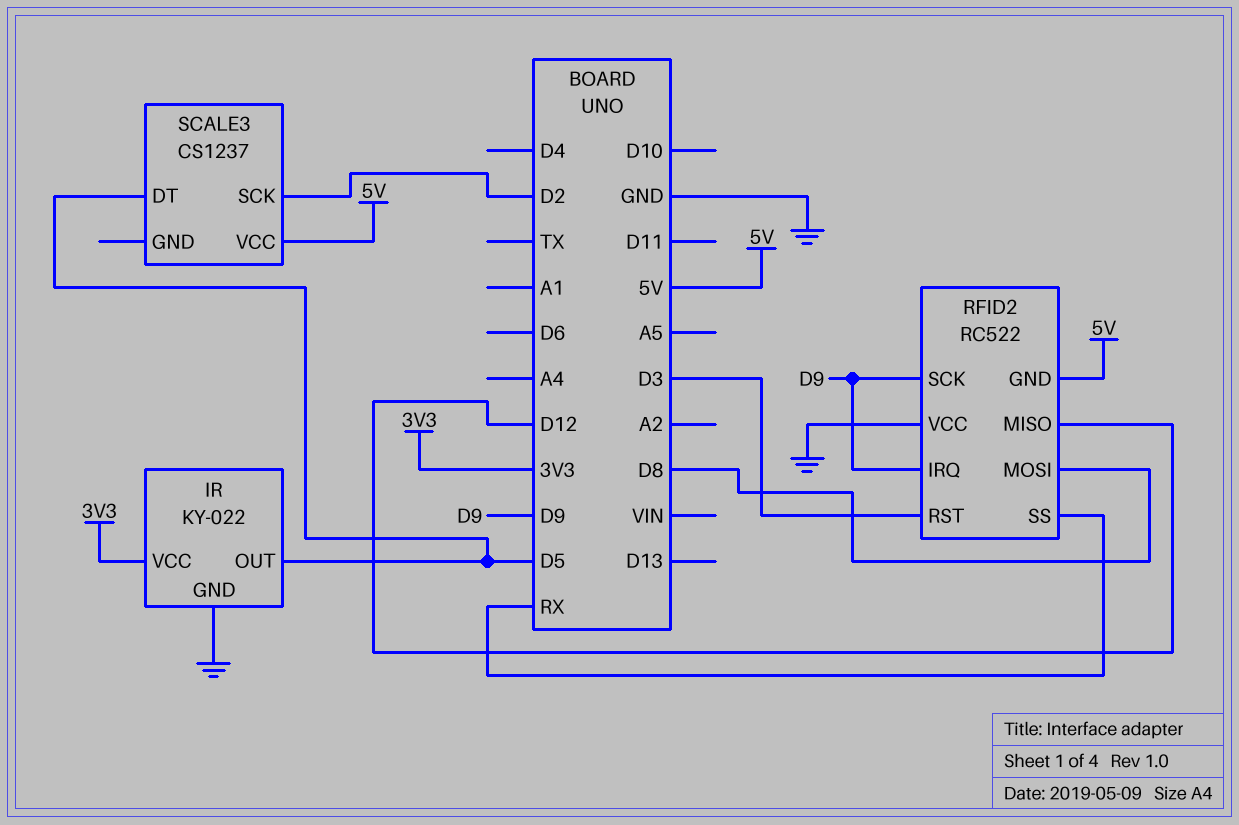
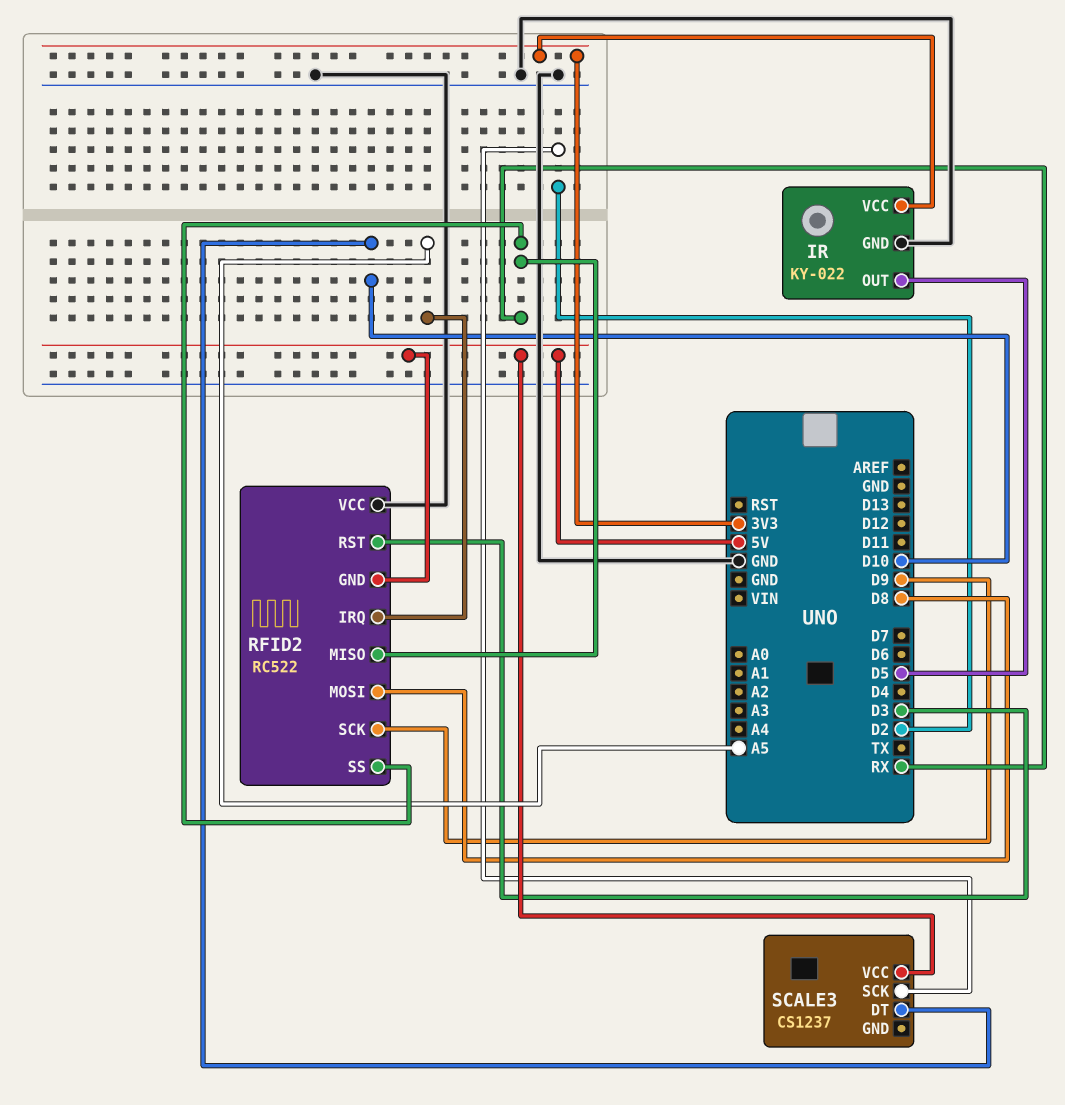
RFID2 pin IRQ: D9 -> A5
RFID2 pin MISO: D12 -> RX
SCALE3 pin DT: D5 -> D10

